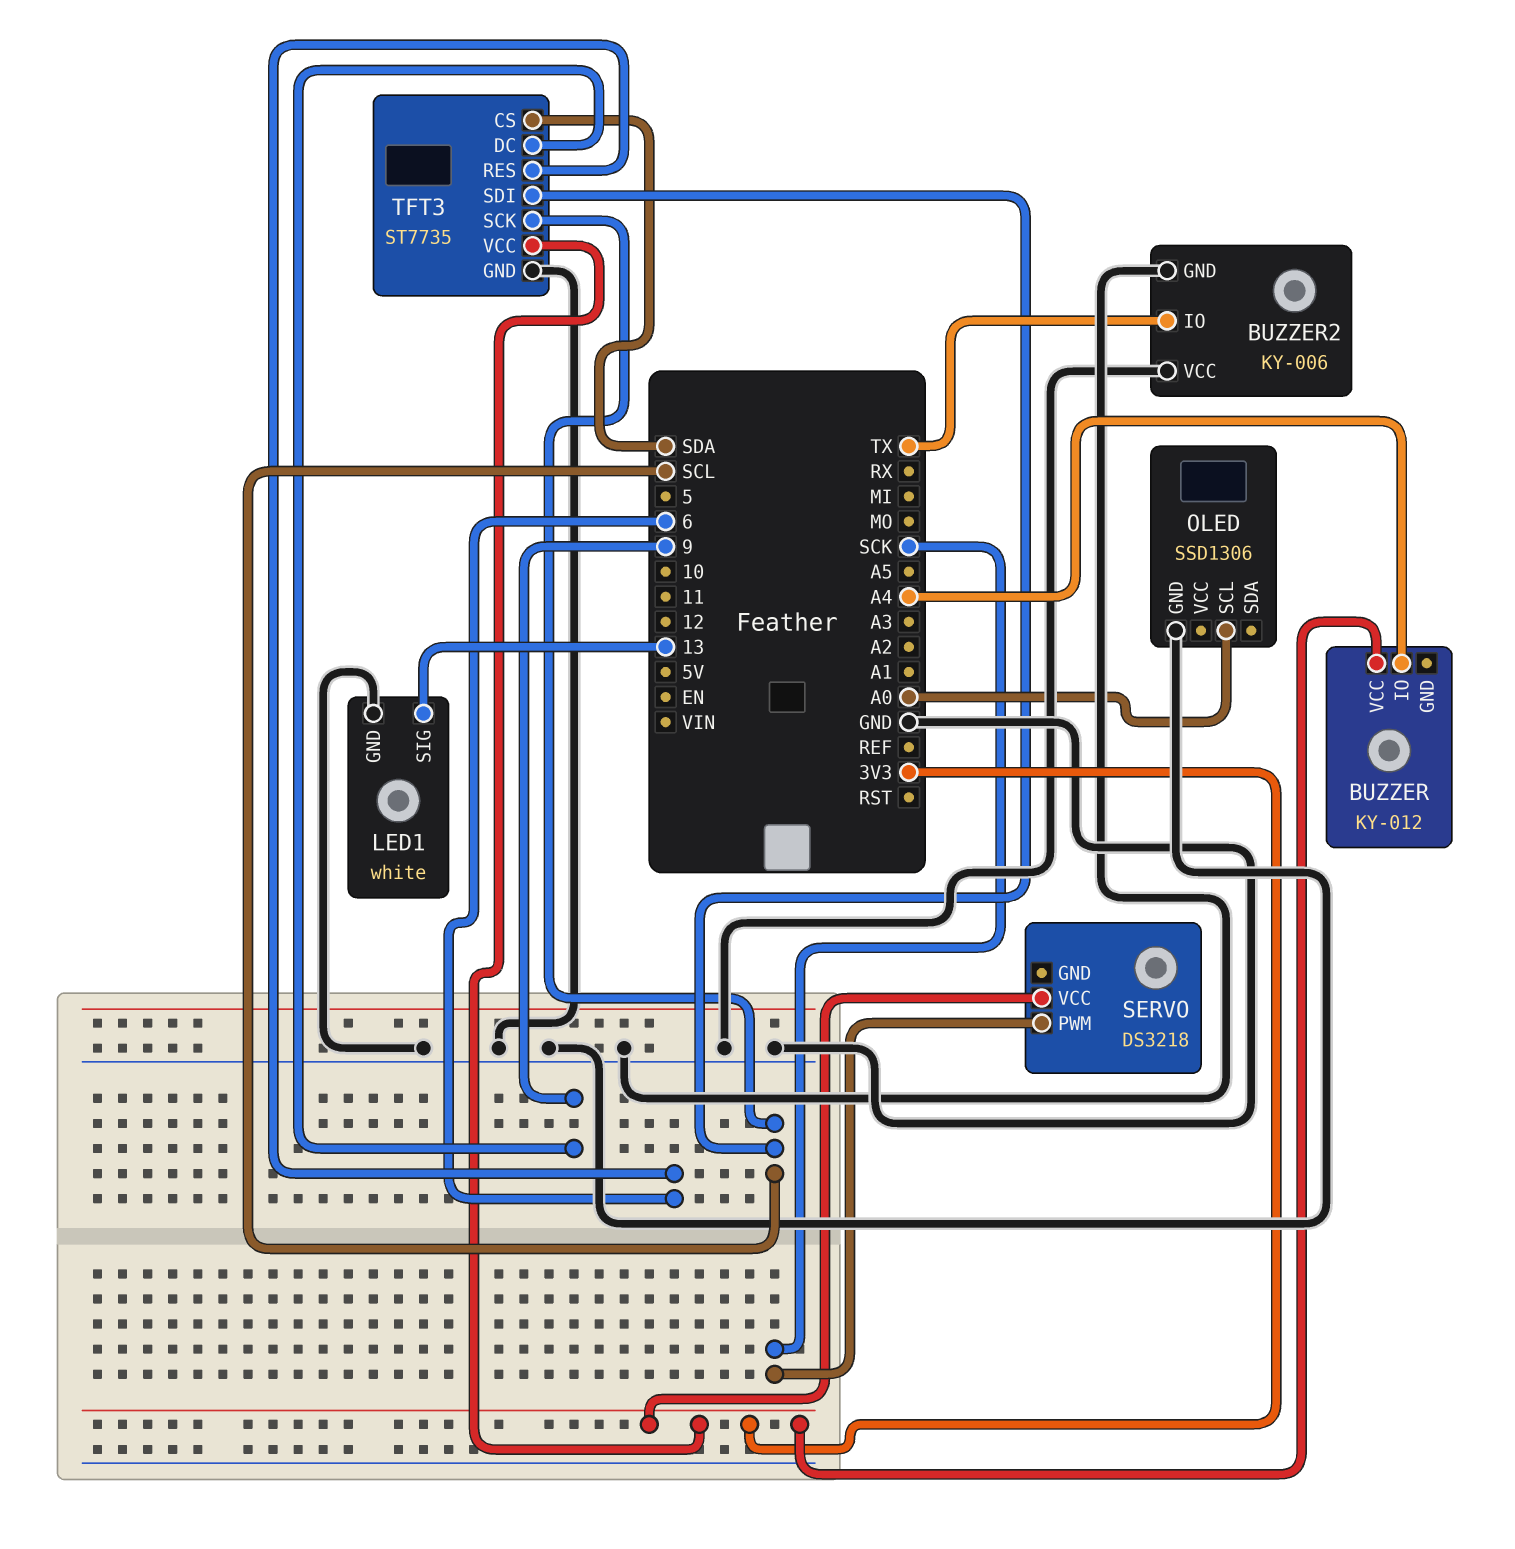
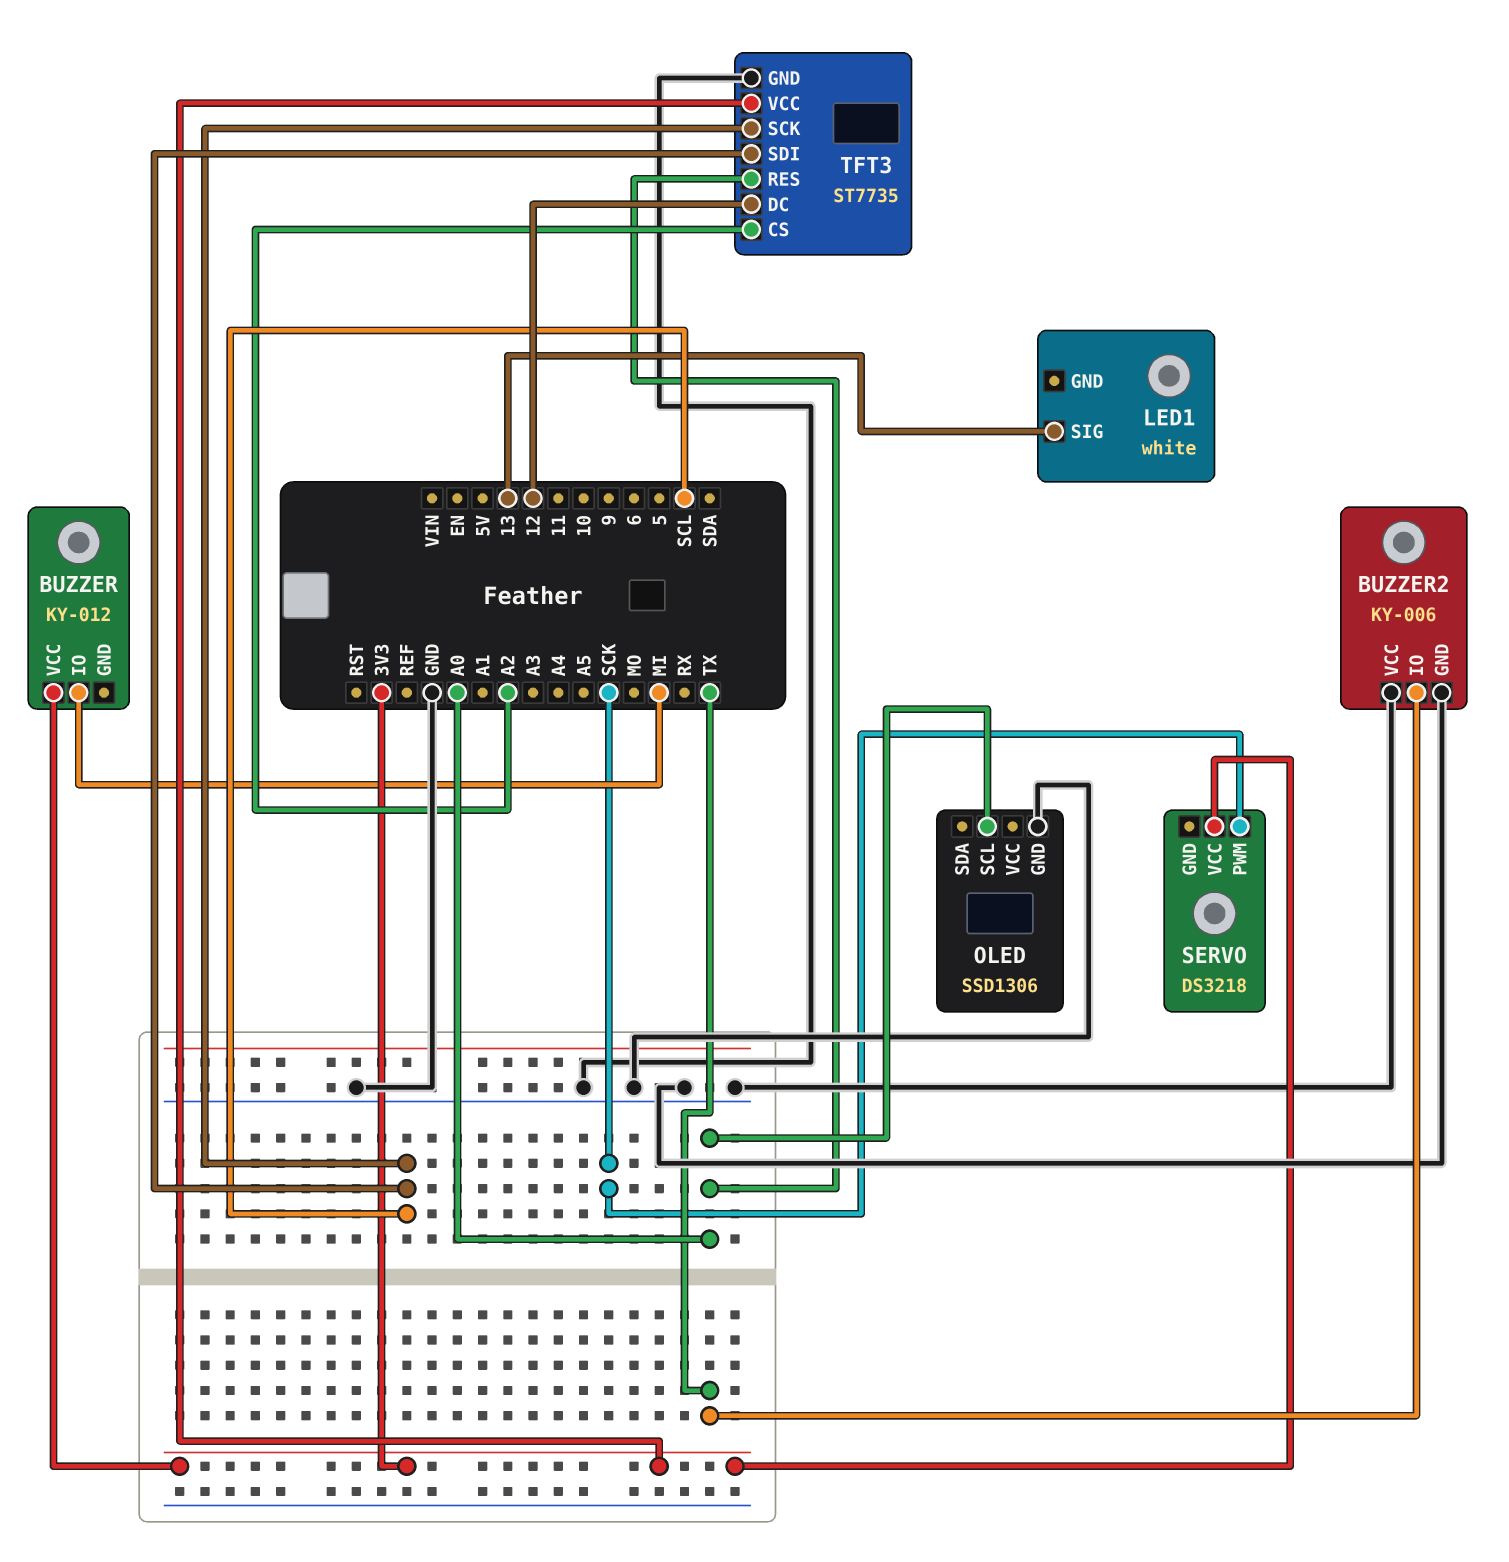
BUZZER pin IO: A4 -> MI
LED1 pin GND: GND -> none
TFT3 pin CS: SDA -> A2
TFT3 pin DC: 9 -> 12
TFT3 pin RES: 6 -> A0

